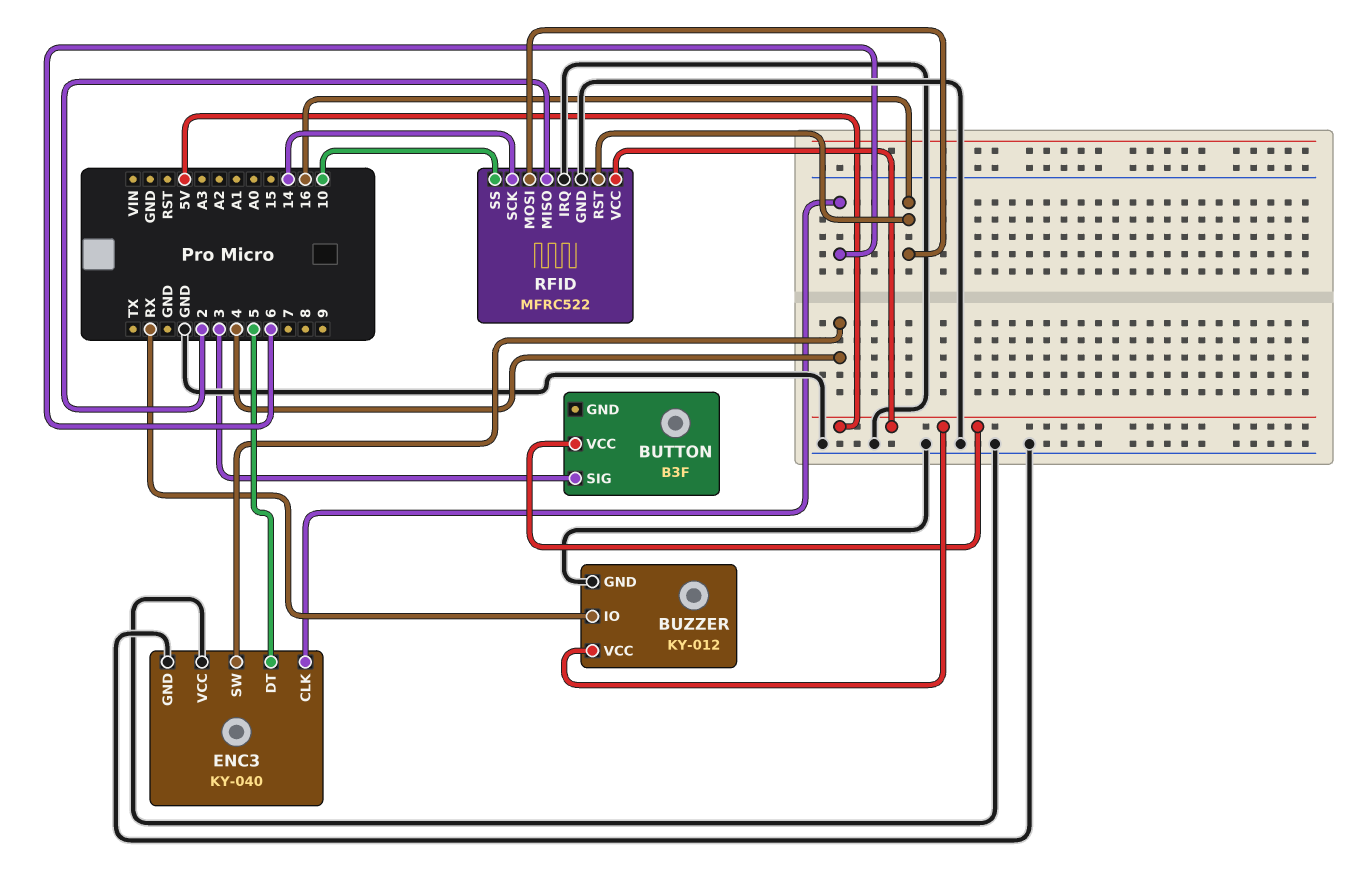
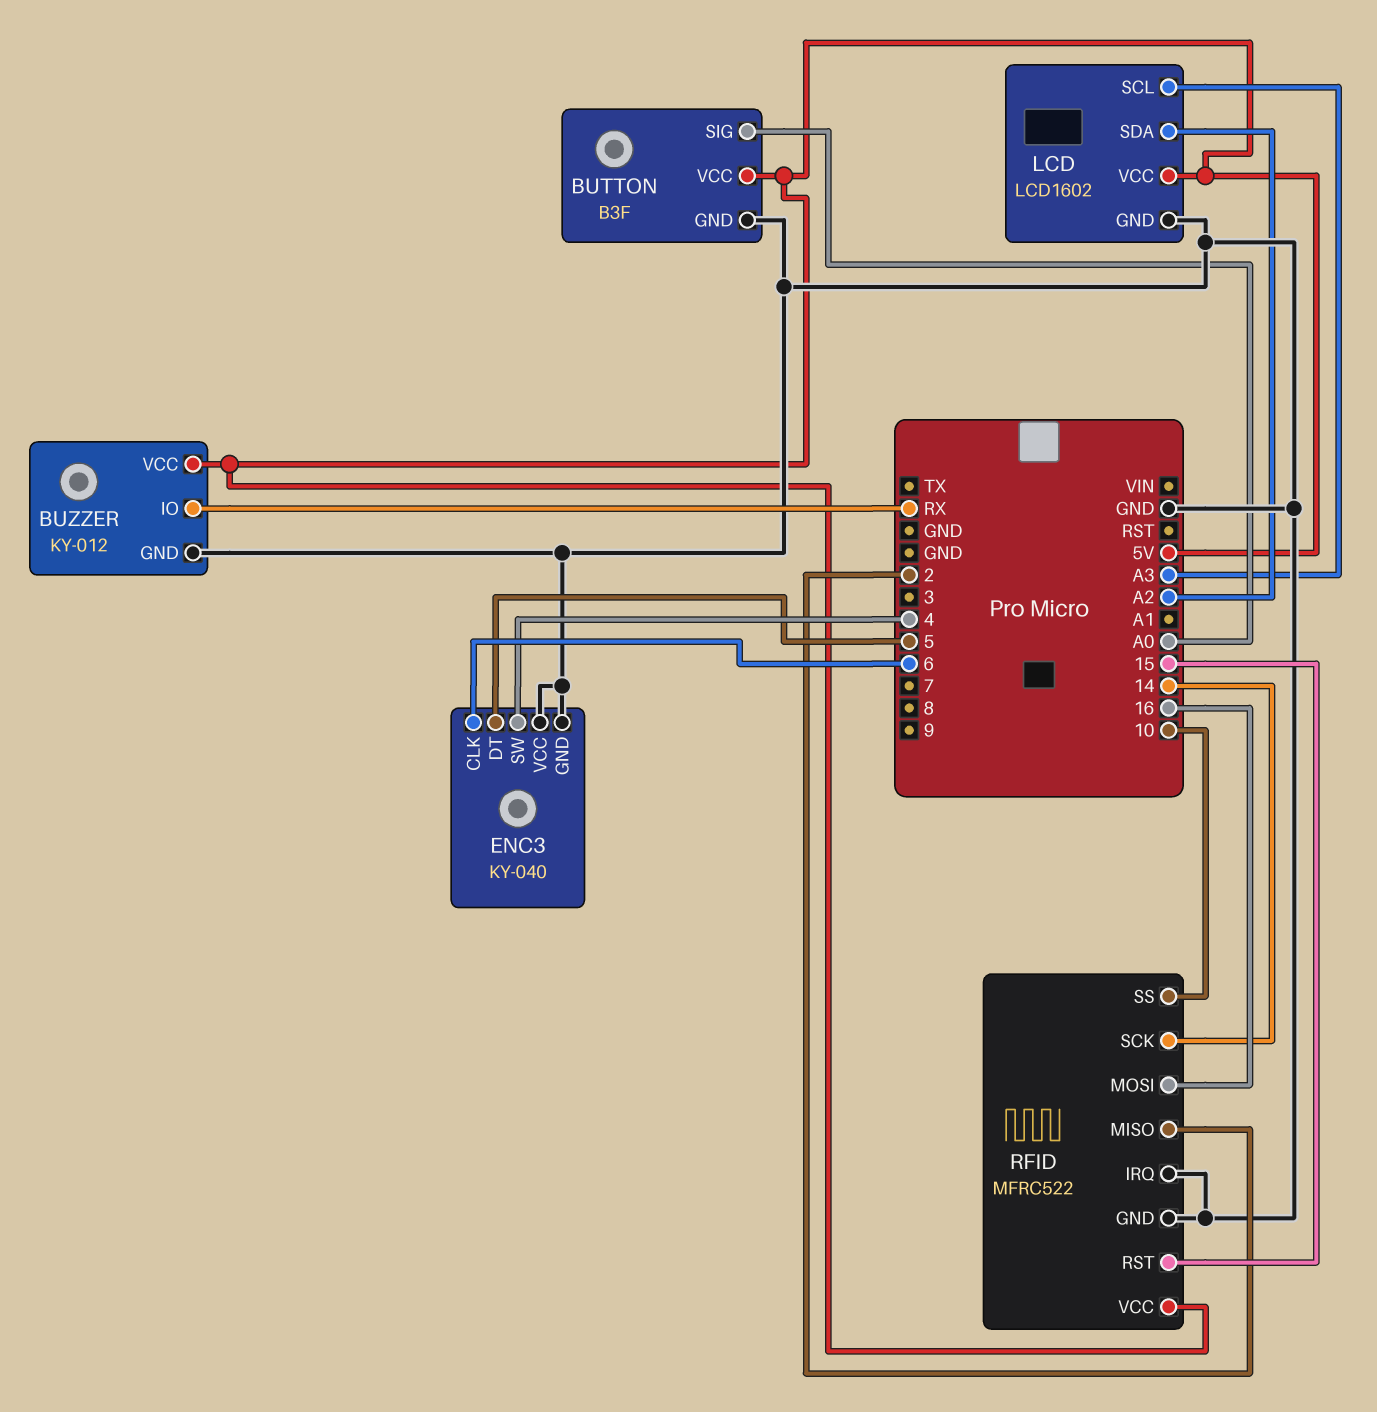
BUTTON pin GND: none -> GND
BUTTON pin SIG: 3 -> A0
LCD: none -> LCD1602
LCD pin GND: none -> GND
LCD pin SCL: none -> A3
LCD pin SDA: none -> A2
LCD pin VCC: none -> 5V
RFID pin RST: 16 -> 15

